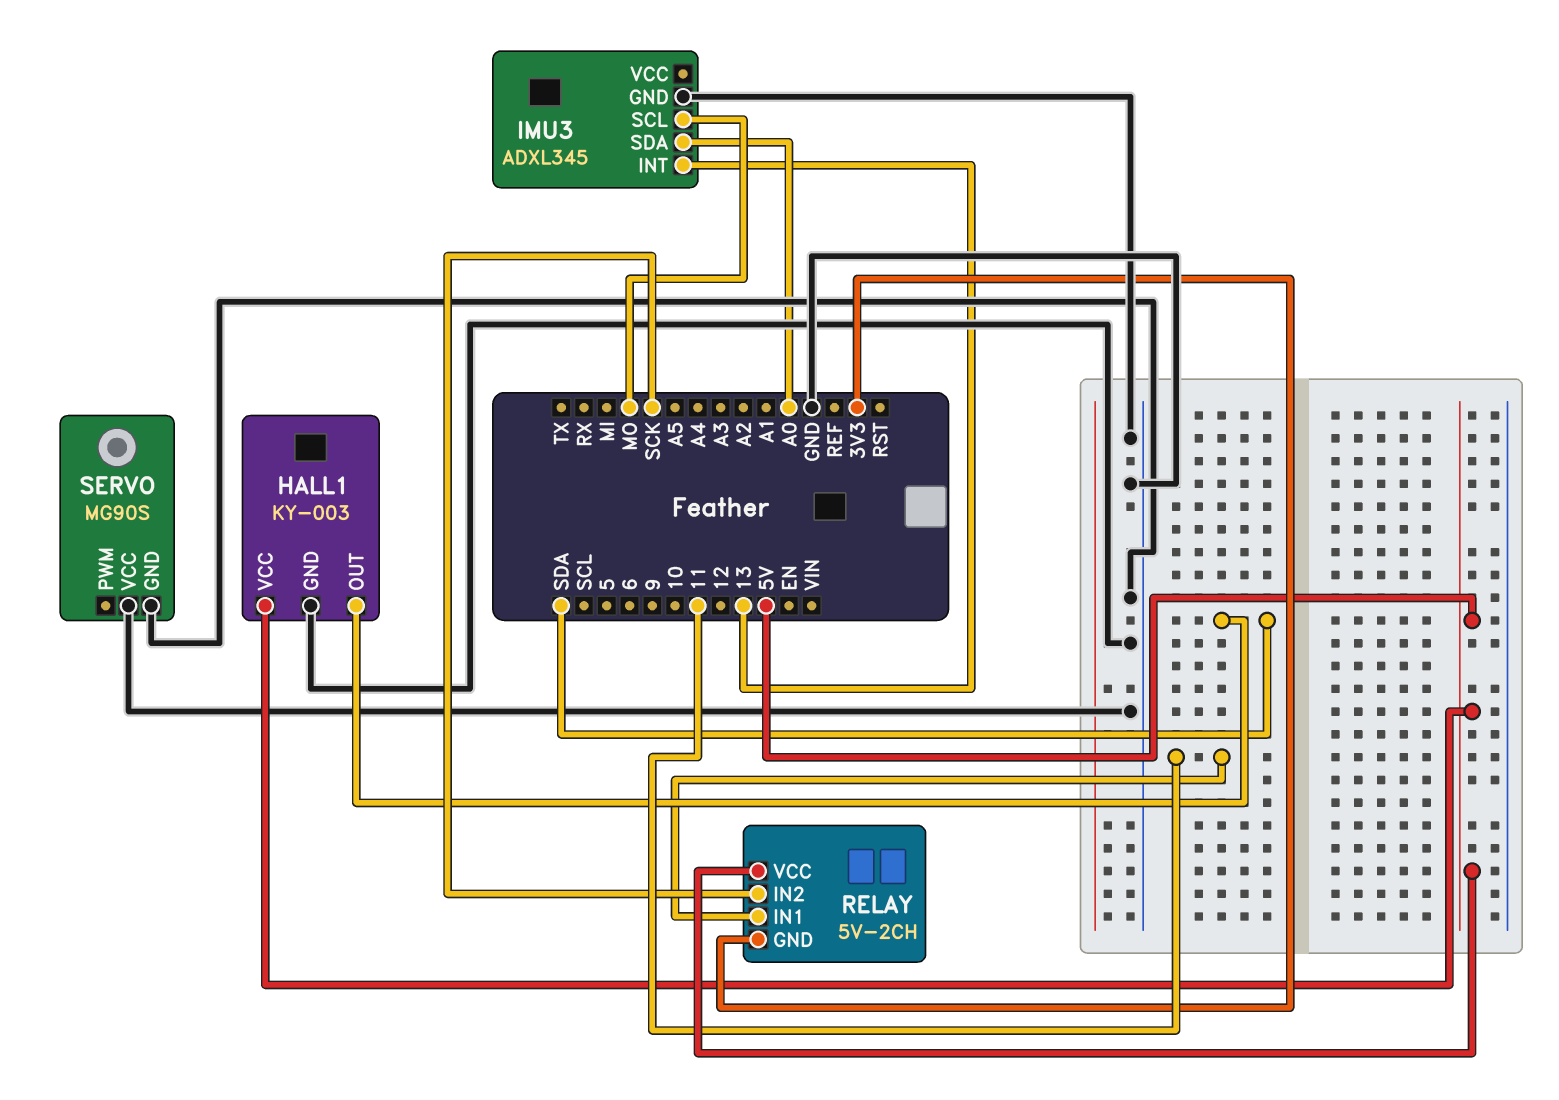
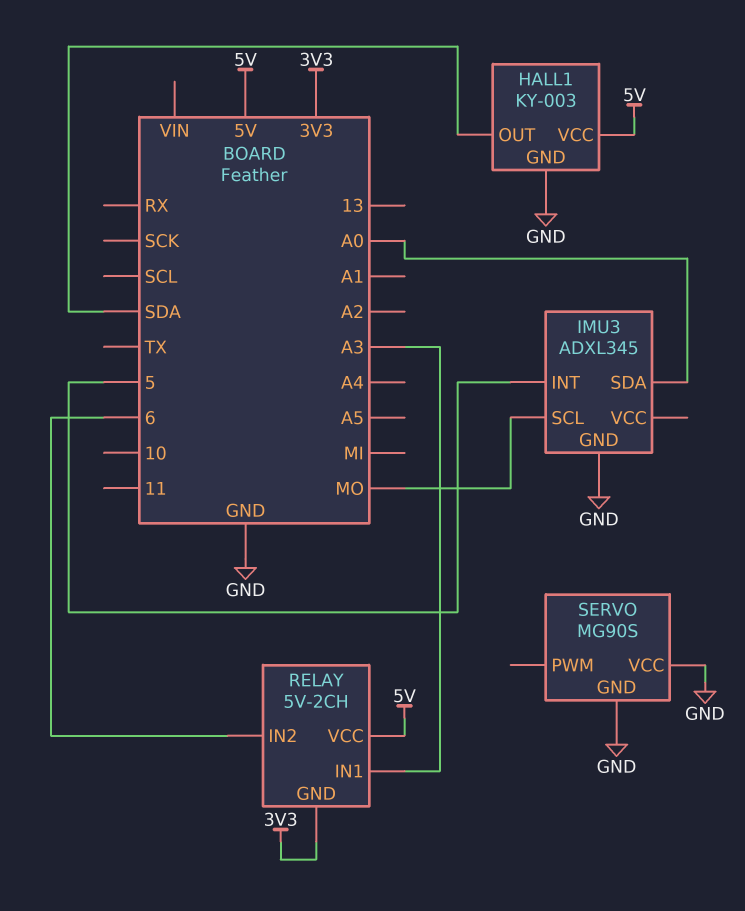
IMU3 pin INT: 13 -> 5
RELAY pin IN1: 11 -> A3
RELAY pin IN2: SCK -> 6

